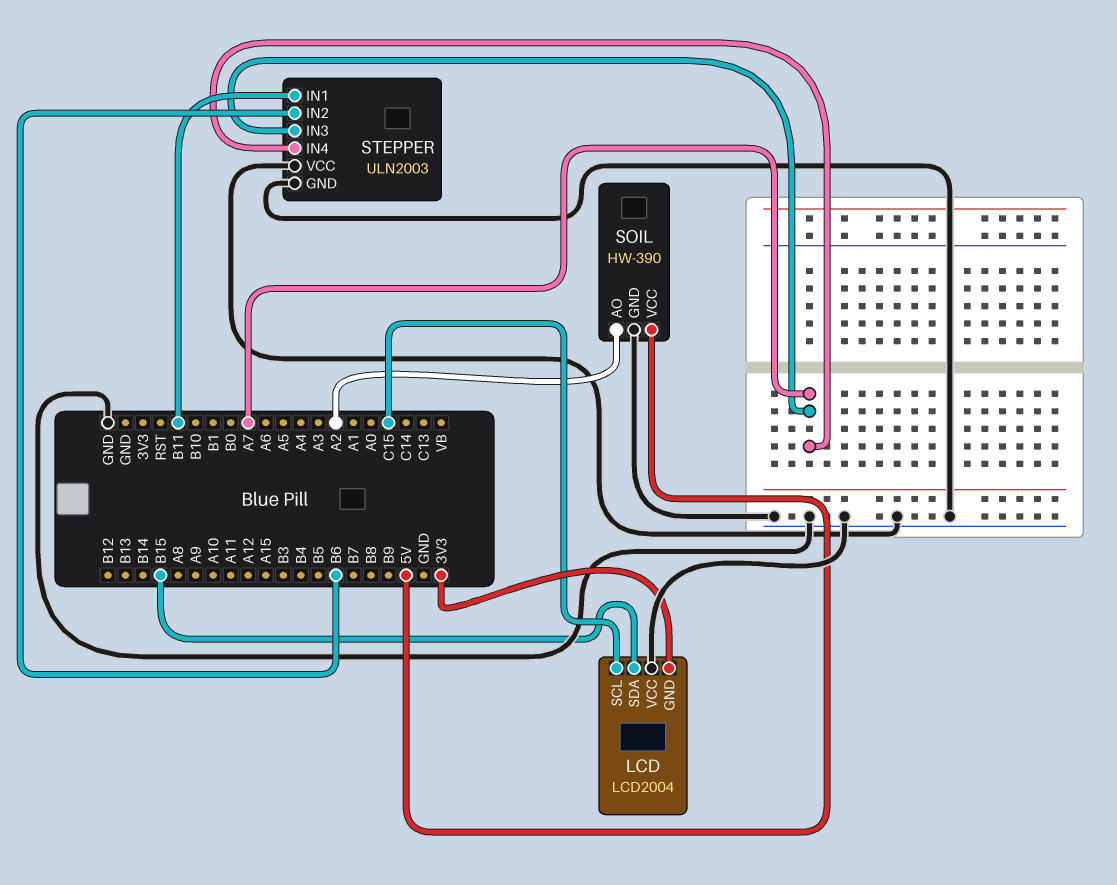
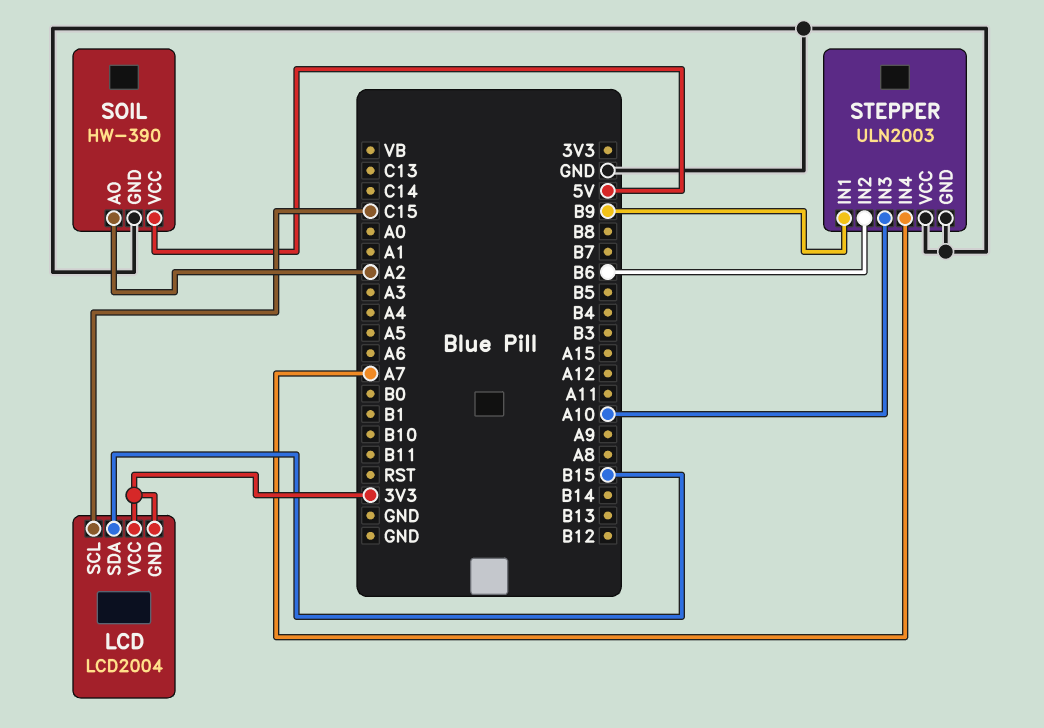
LCD pin VCC: GND -> 3V3
STEPPER pin IN1: B11 -> B9
STEPPER pin IN3: A7 -> A10

